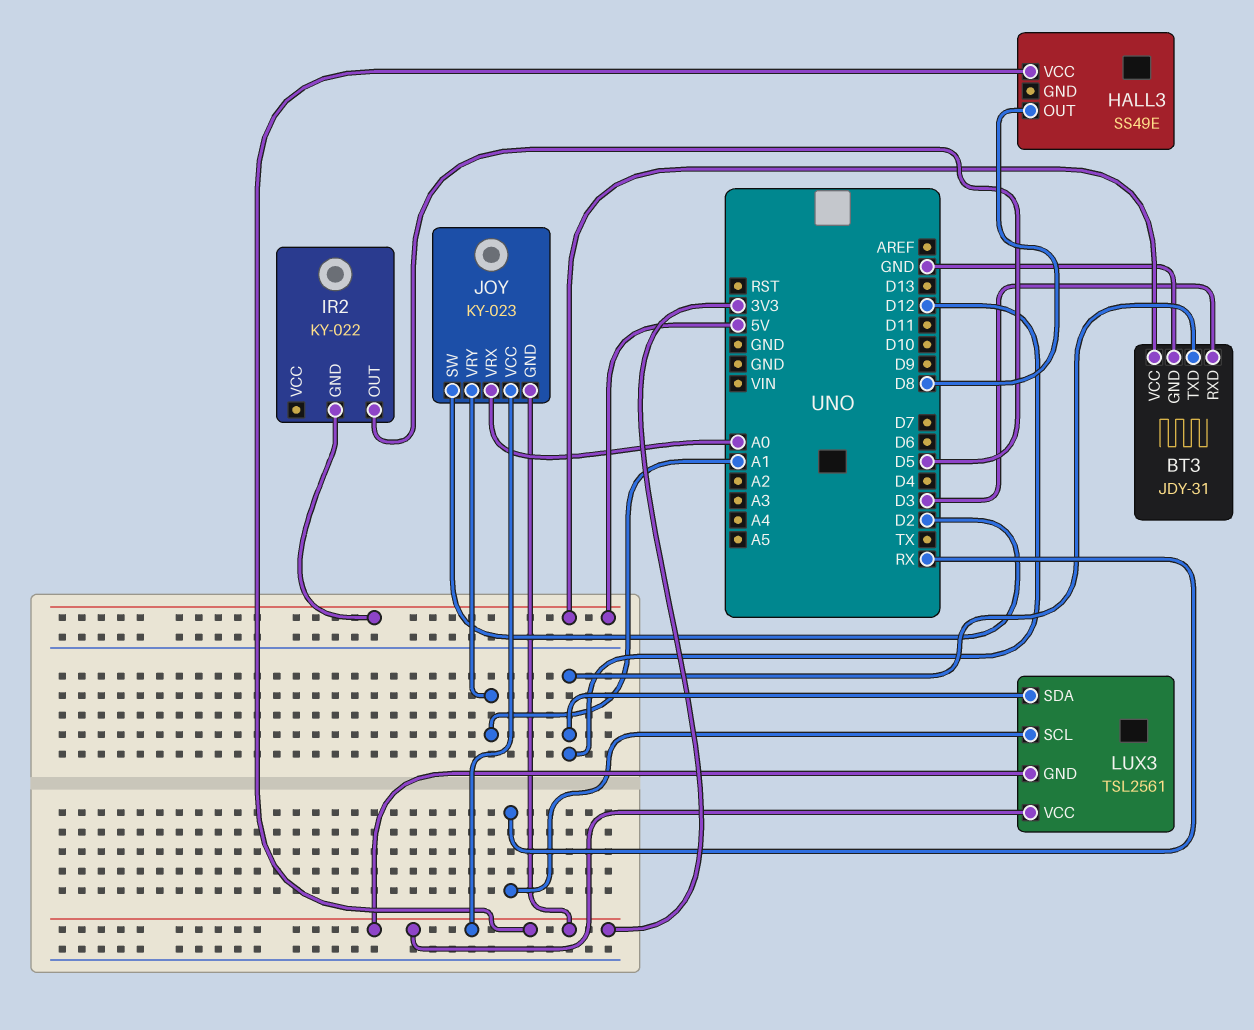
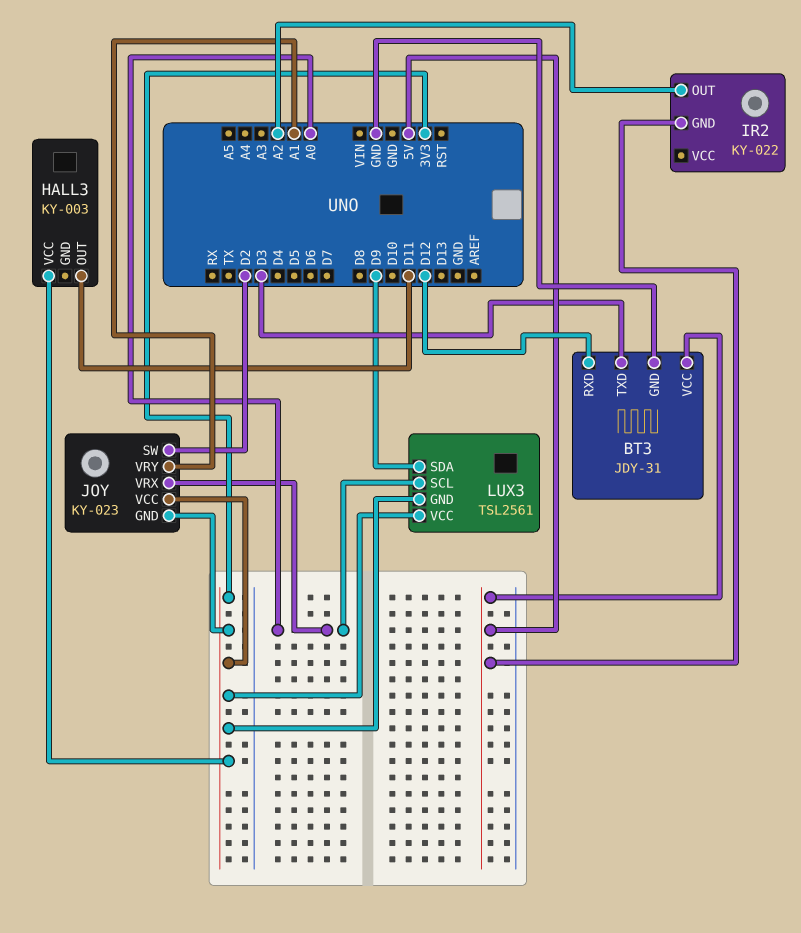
BT3 pin RXD: D3 -> D12
BT3 pin TXD: D12 -> D3
HALL3: SS49E -> KY-003
HALL3 pin OUT: D8 -> D11
IR2 pin OUT: D5 -> A2
LUX3 pin SCL: RX -> A0
LUX3 pin SDA: D12 -> D9

